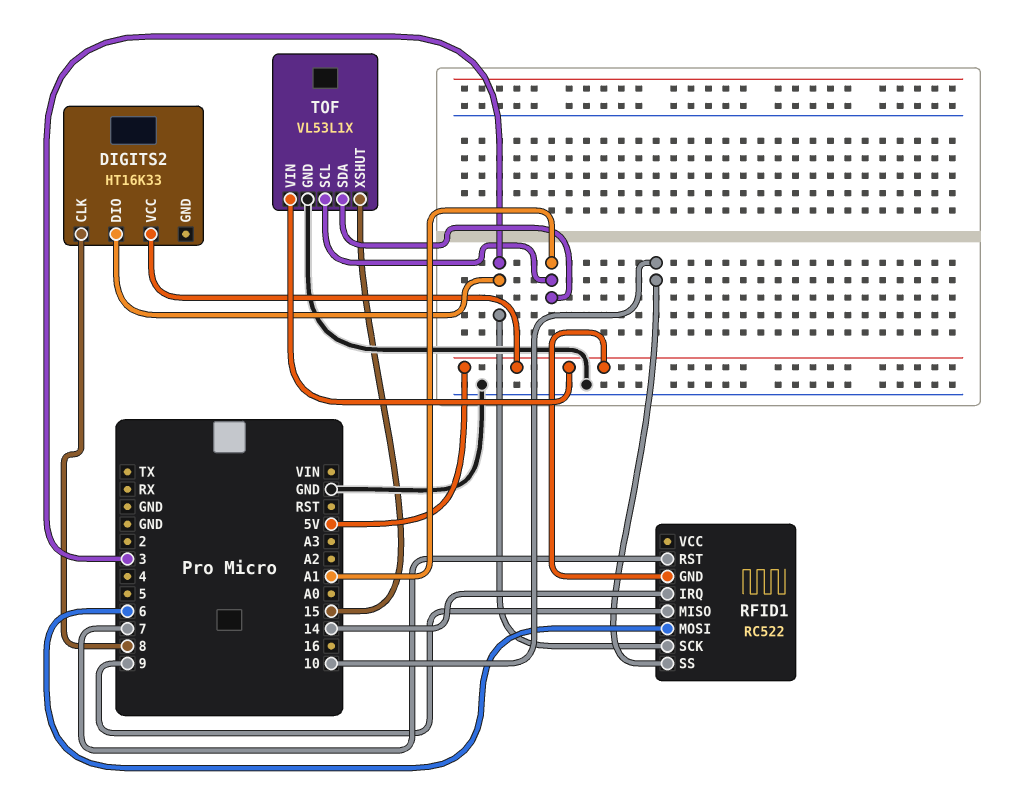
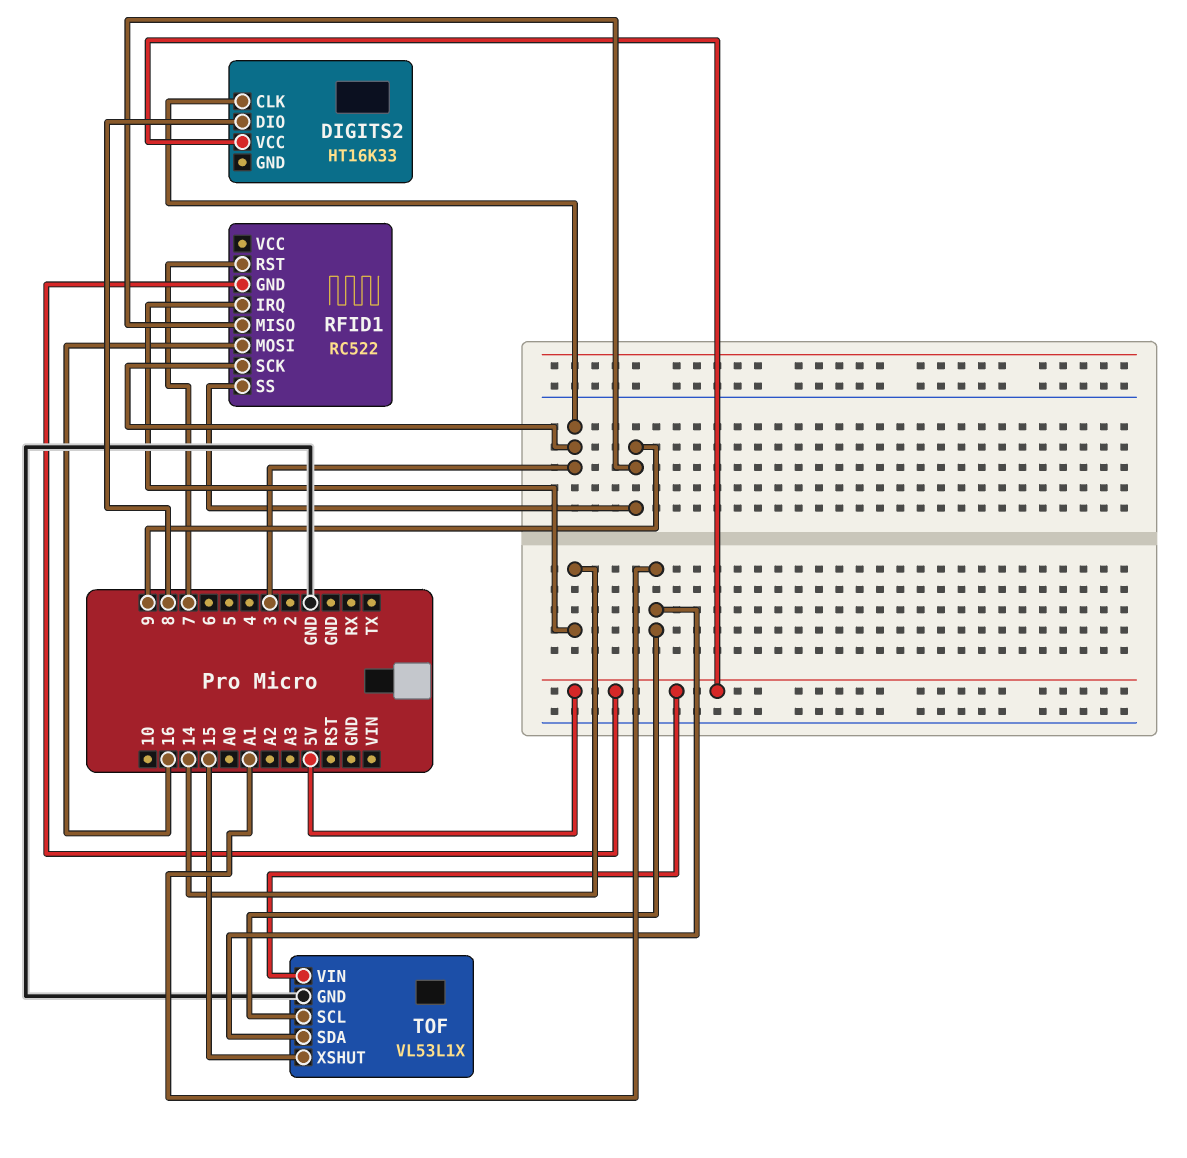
DIGITS2 pin CLK: 8 -> 3
DIGITS2 pin DIO: 3 -> 8
RFID1 pin MOSI: 6 -> 16
RFID1 pin SS: 10 -> 9

